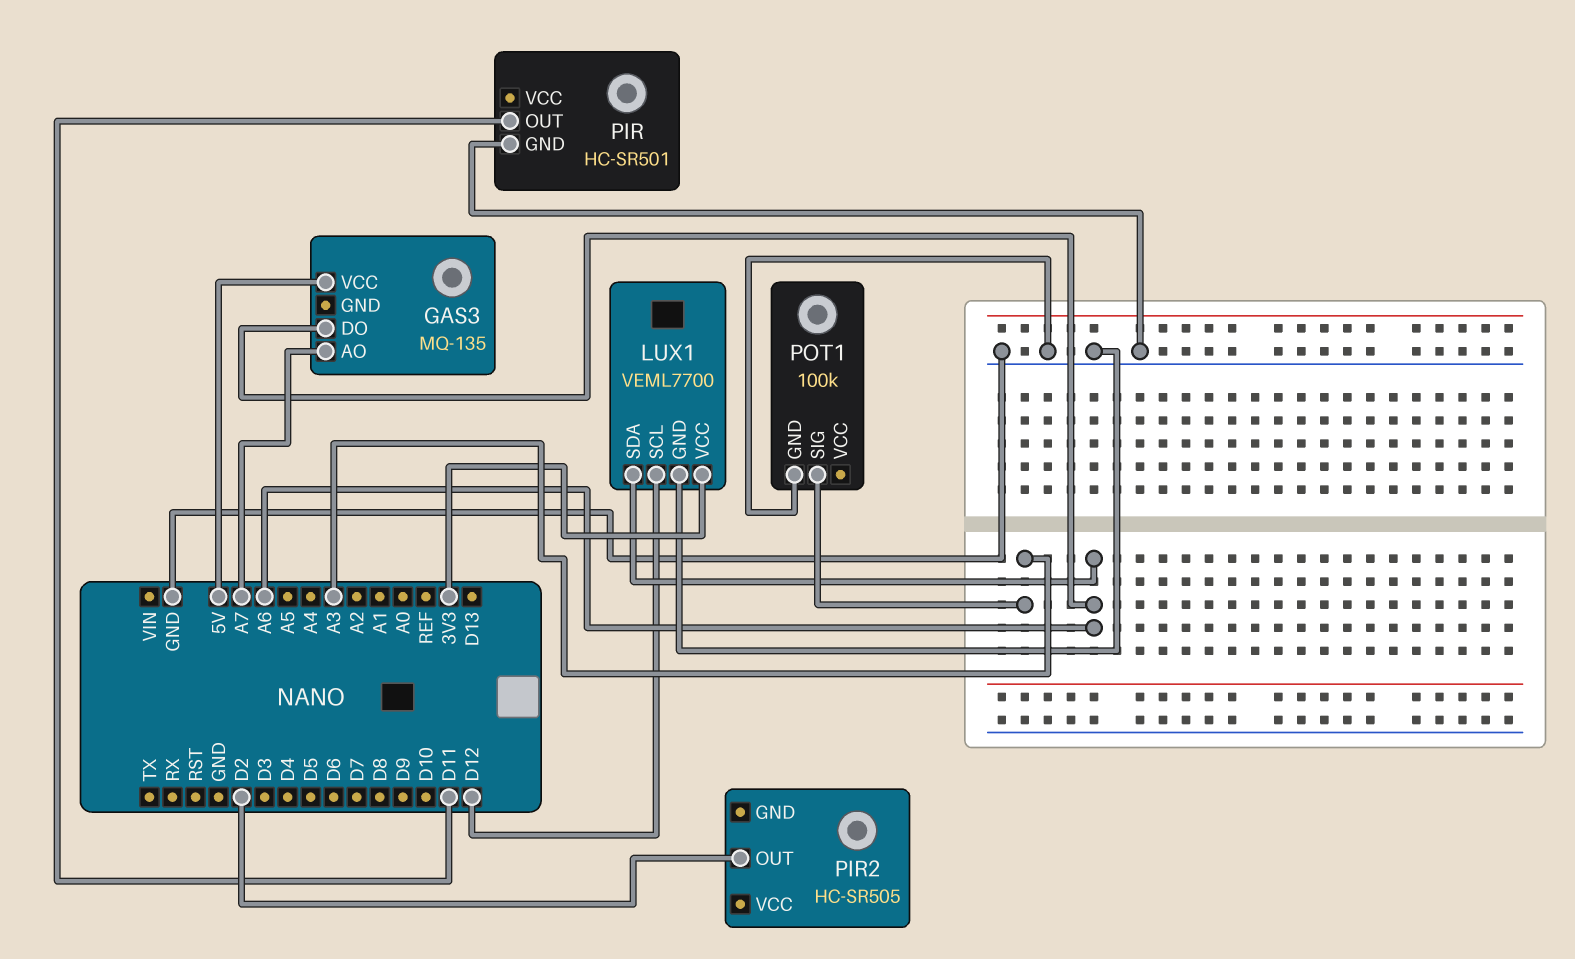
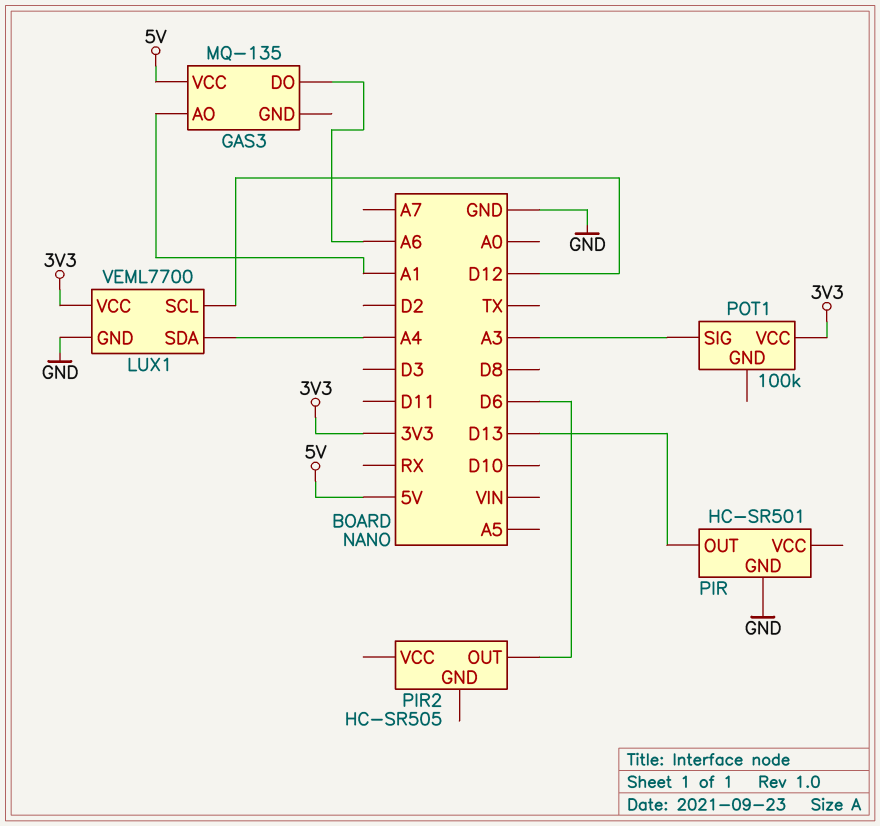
GAS3 pin AO: A7 -> A1
LUX1 pin SDA: A6 -> A4
PIR pin OUT: D11 -> D13
PIR2 pin OUT: D2 -> D6
POT1 pin GND: GND -> none
POT1 pin VCC: none -> 3V3

